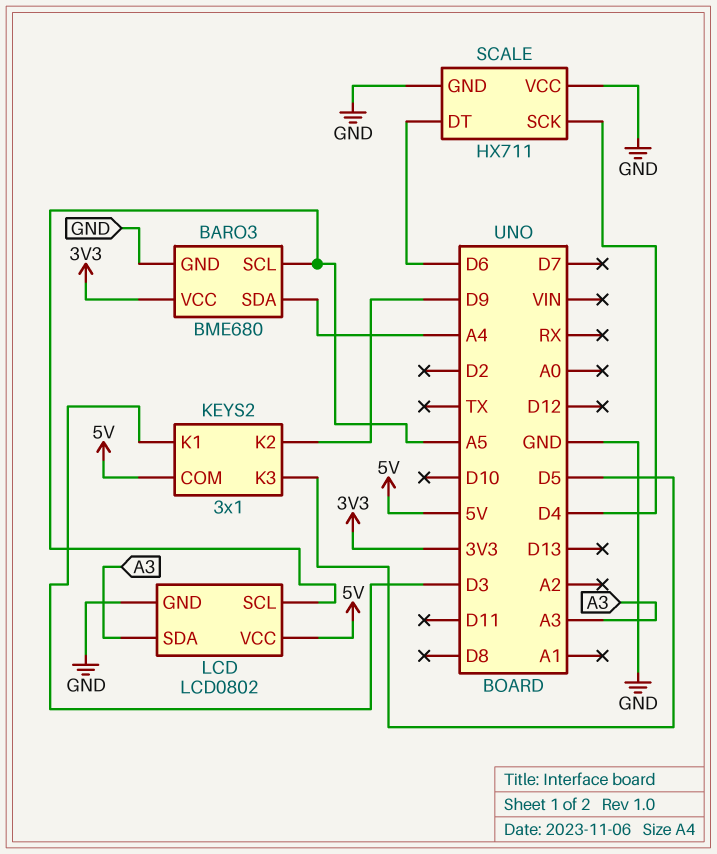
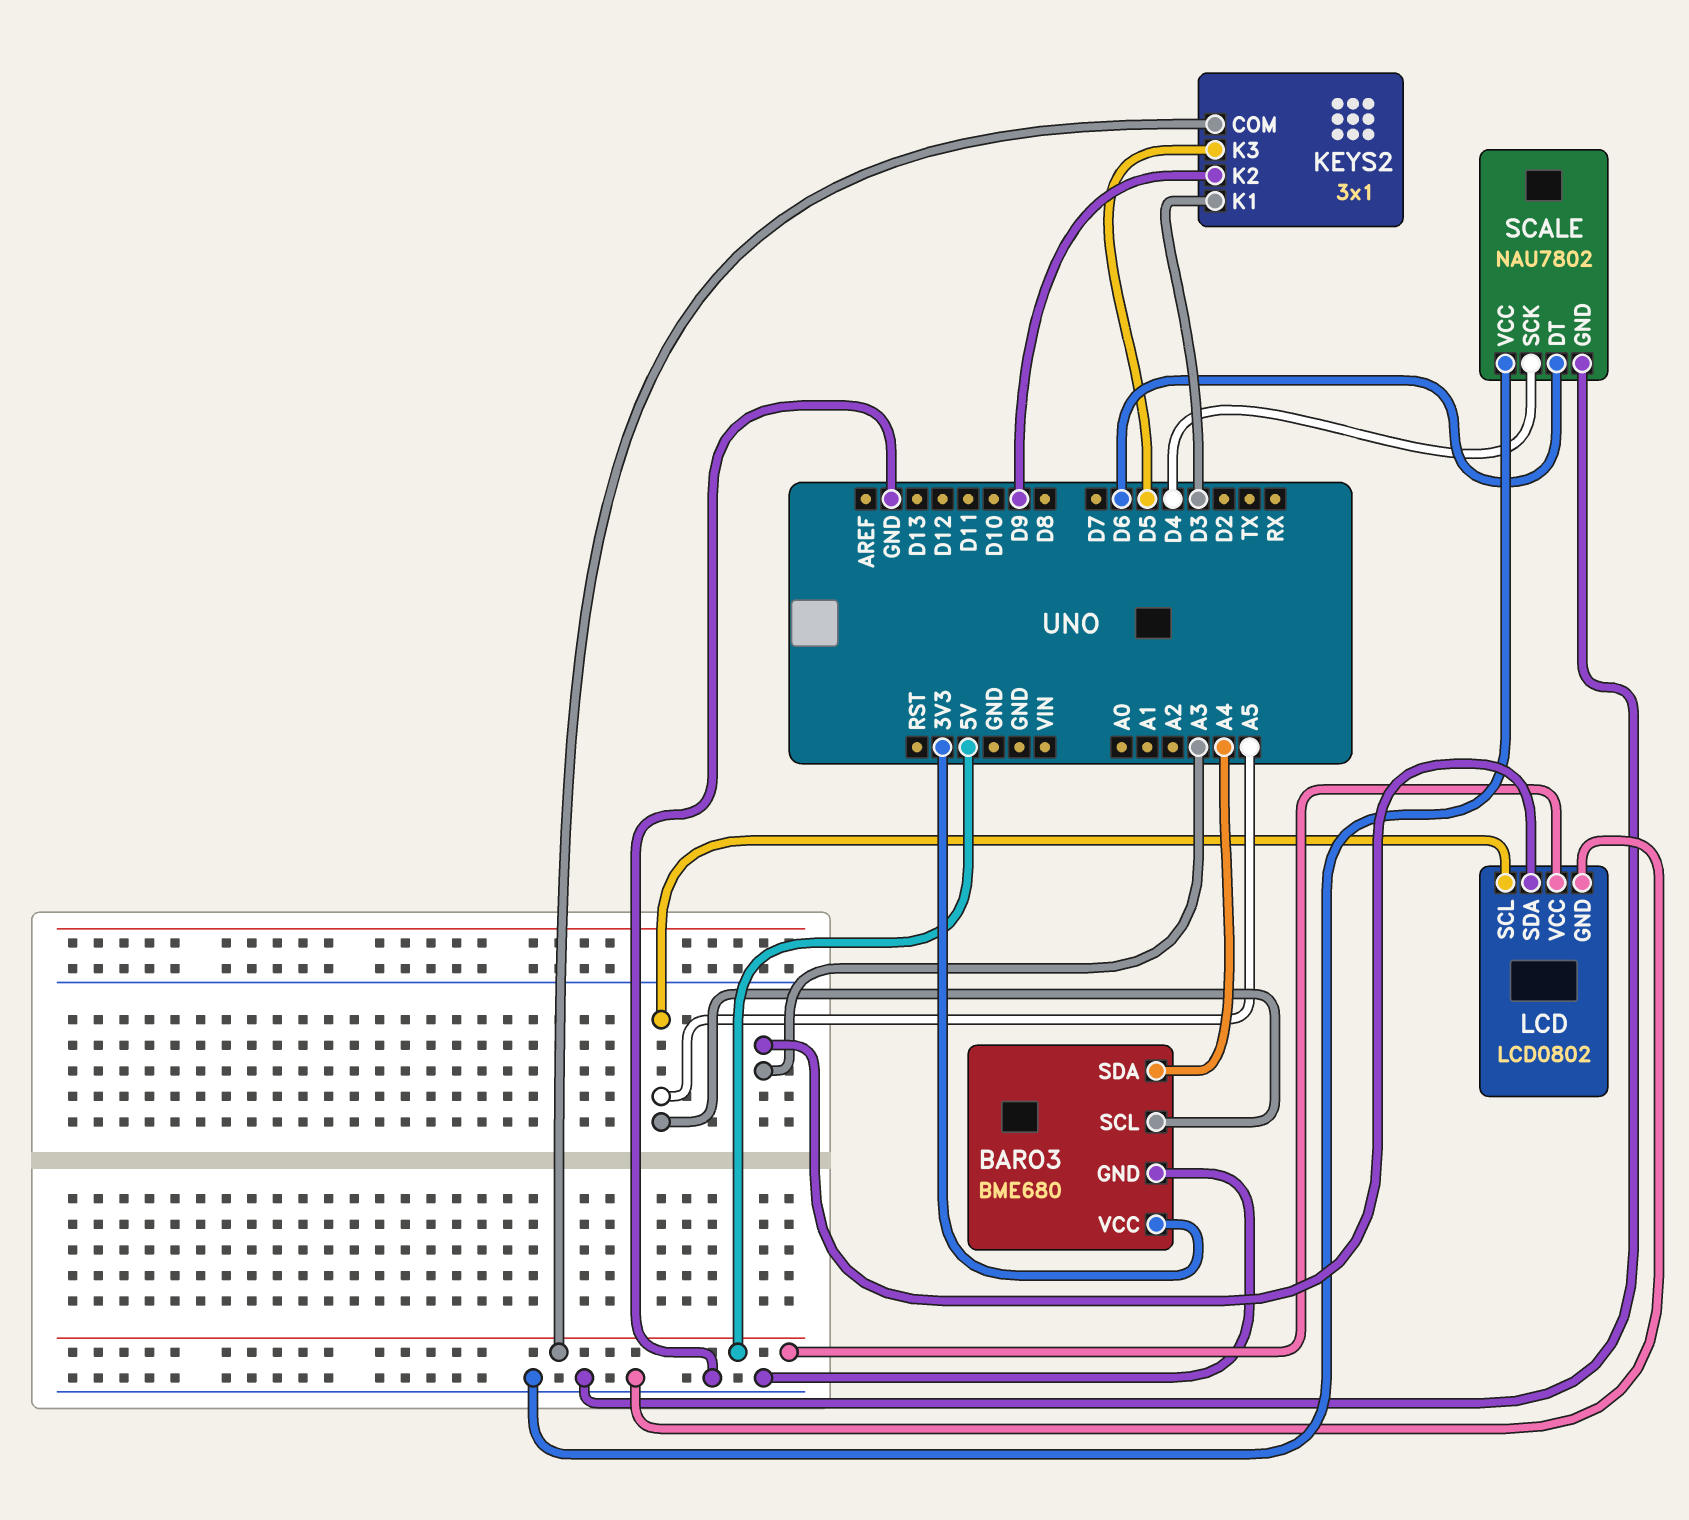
SCALE: HX711 -> NAU7802

